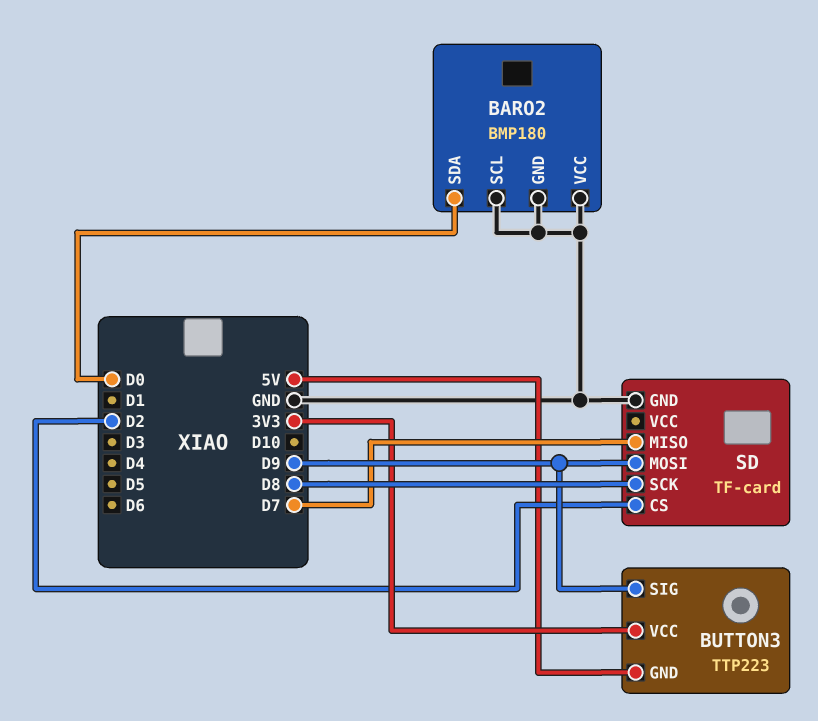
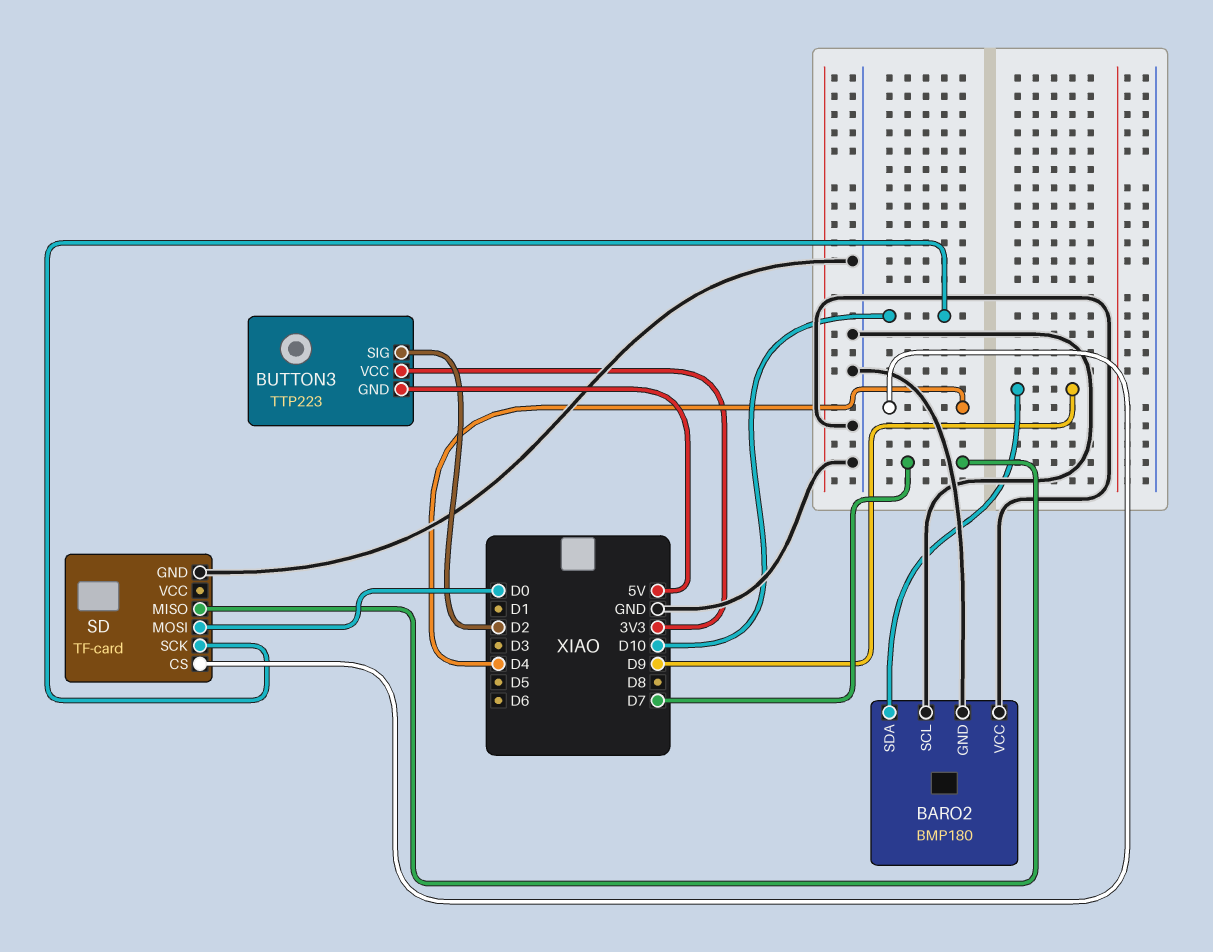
BARO2 pin SDA: D0 -> D9
BUTTON3 pin SIG: D9 -> D2
SD pin CS: D2 -> D4
SD pin MOSI: D9 -> D0
SD pin SCK: D8 -> D10

